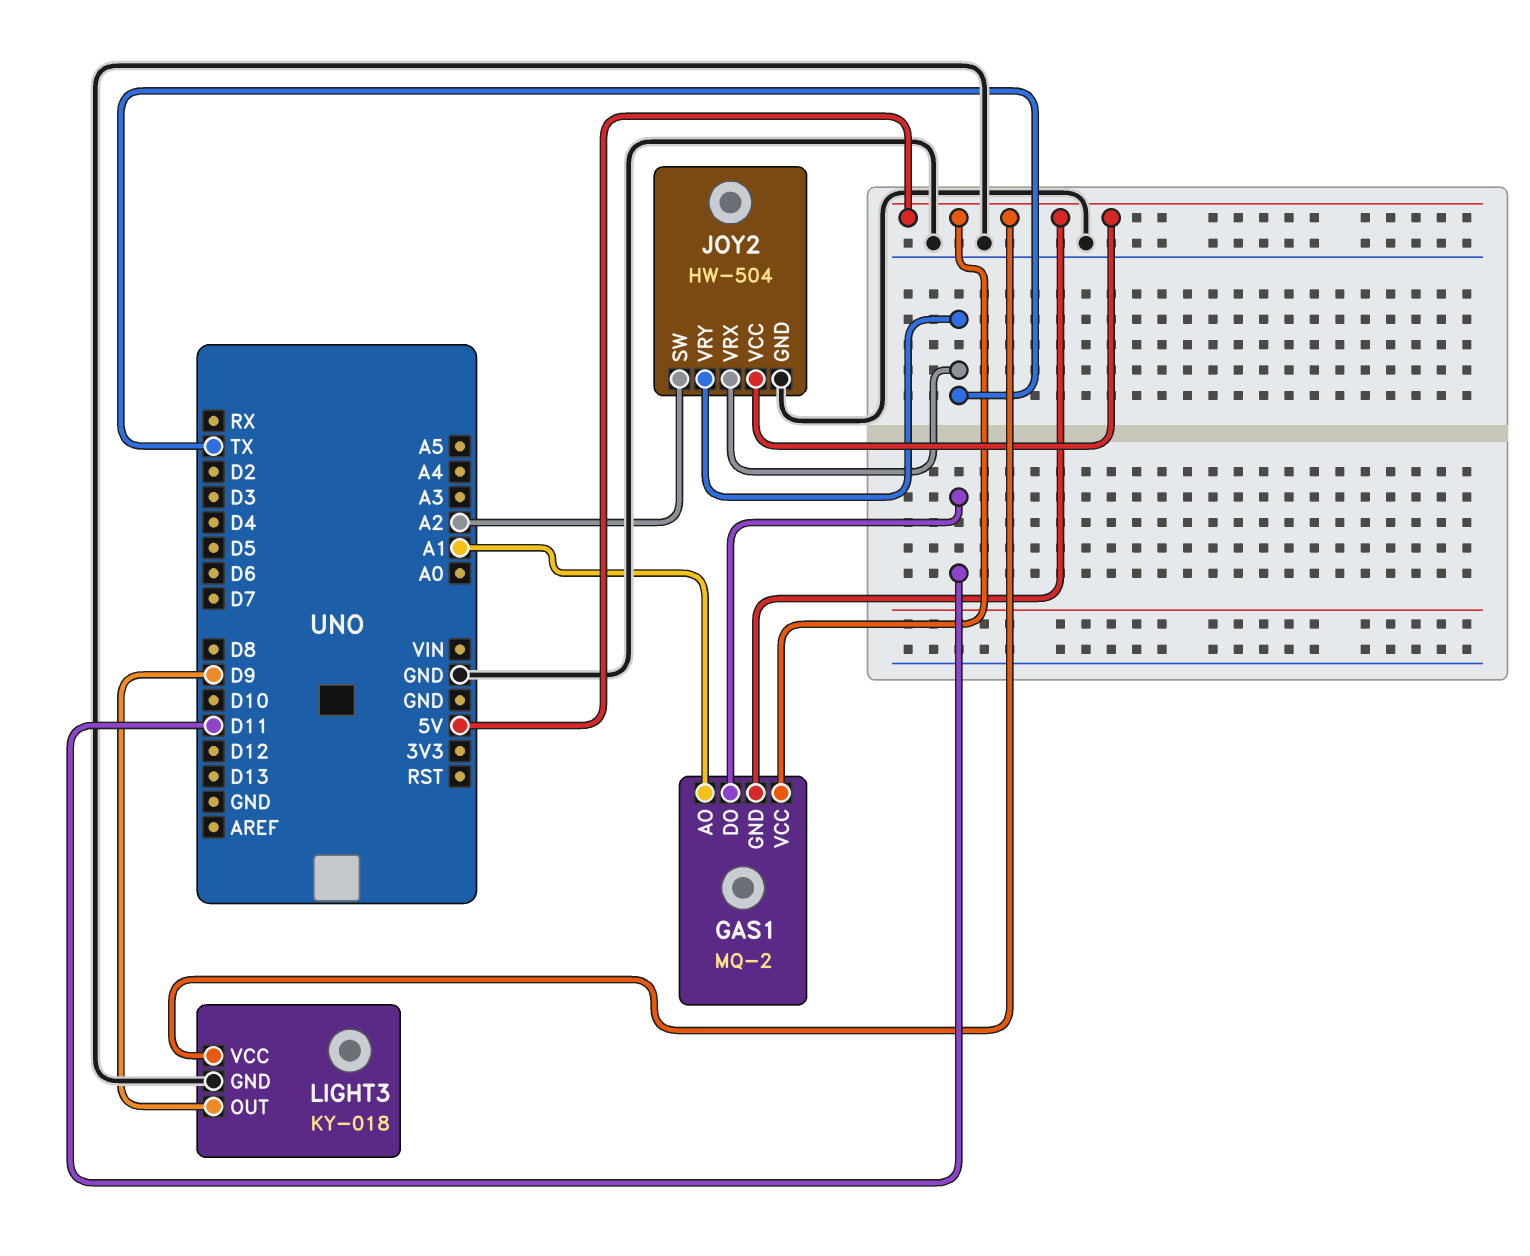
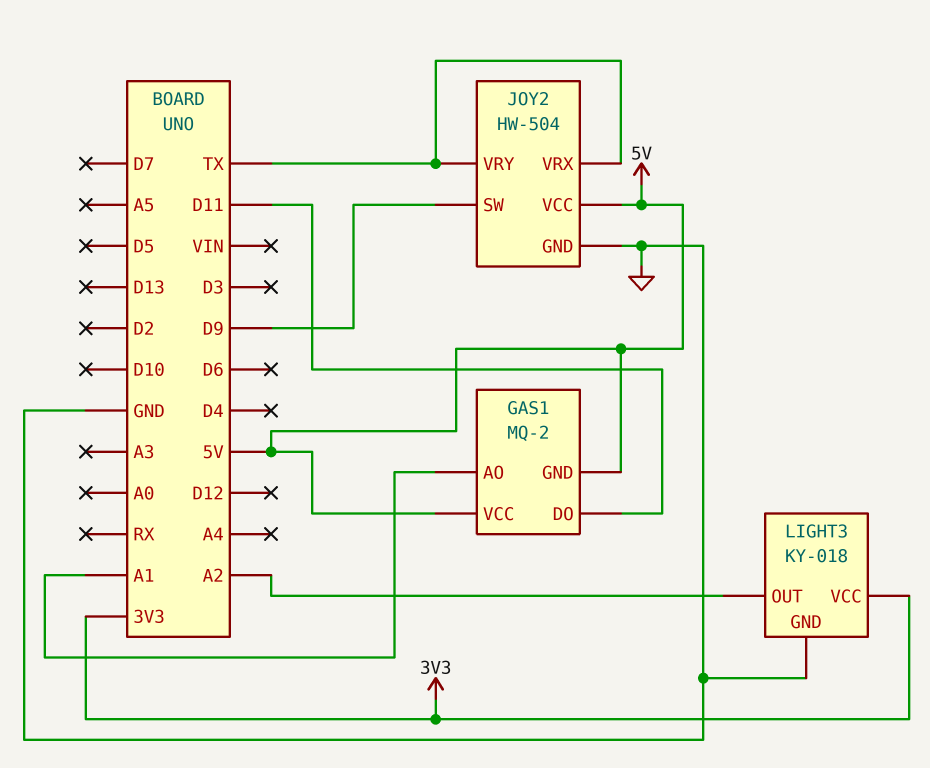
JOY2 pin SW: A2 -> D9
LIGHT3 pin OUT: D9 -> A2
LIGHT3 pin VCC: 5V -> 3V3

